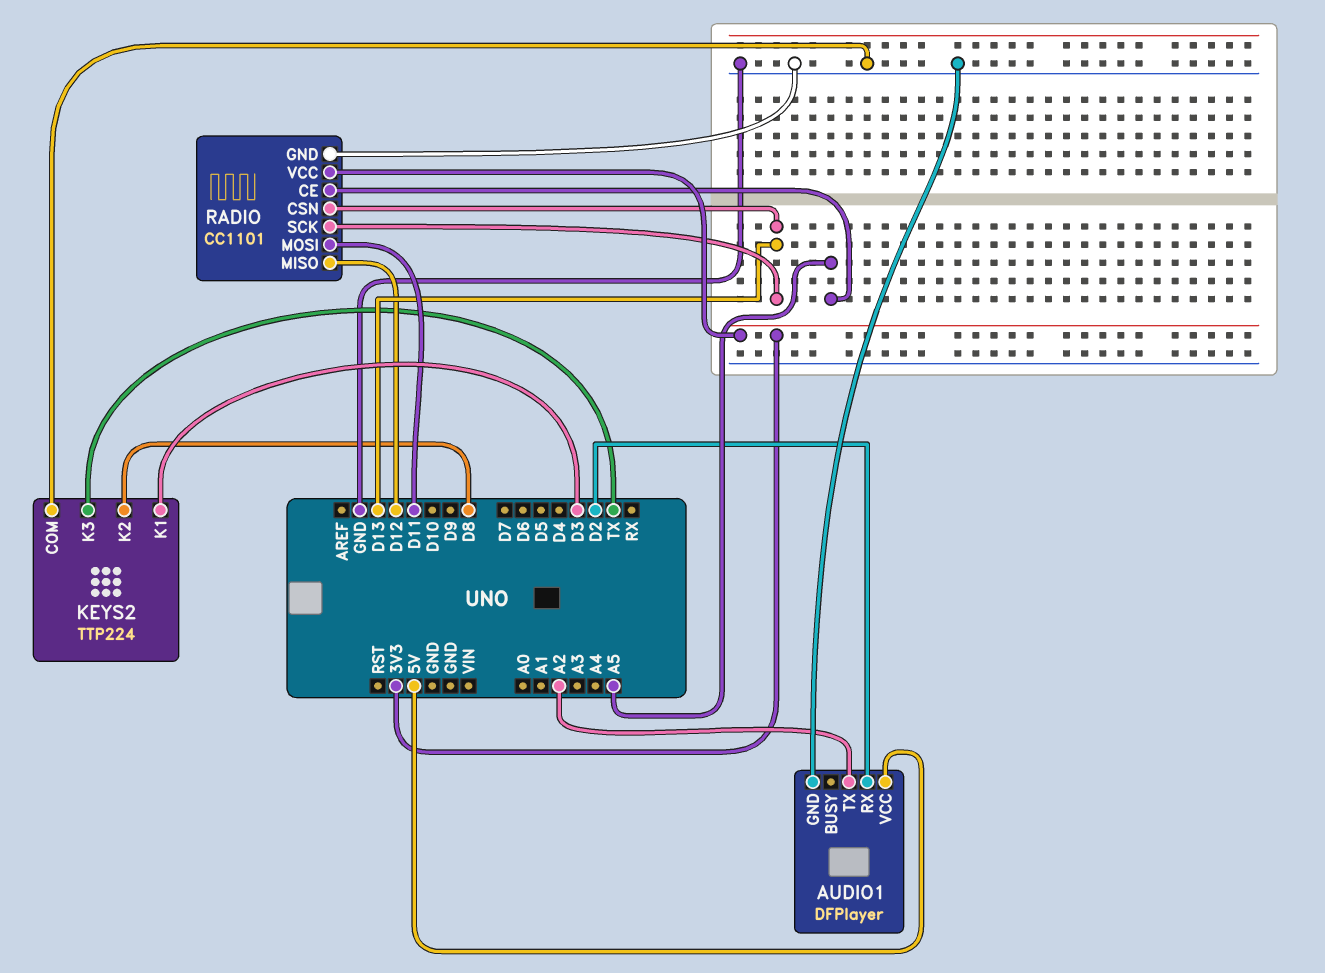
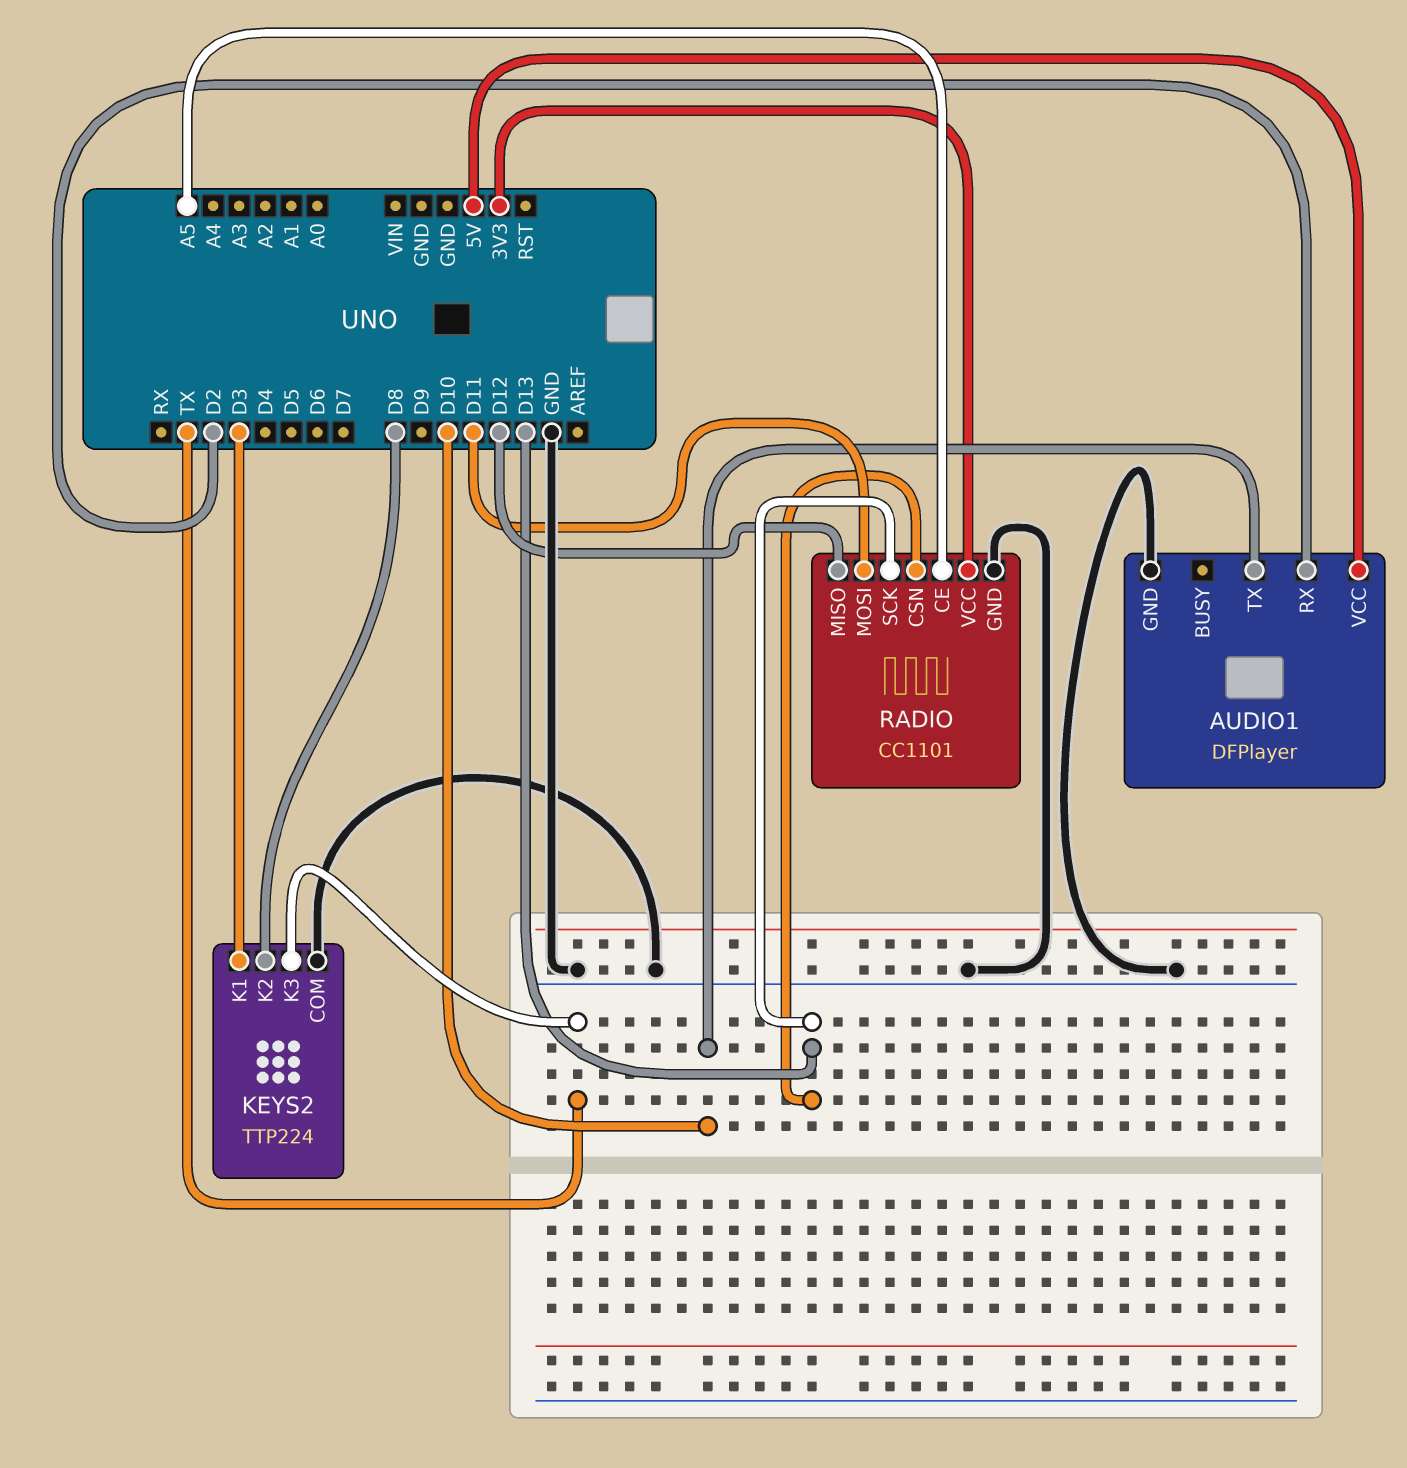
AUDIO1 pin TX: A2 -> D10

